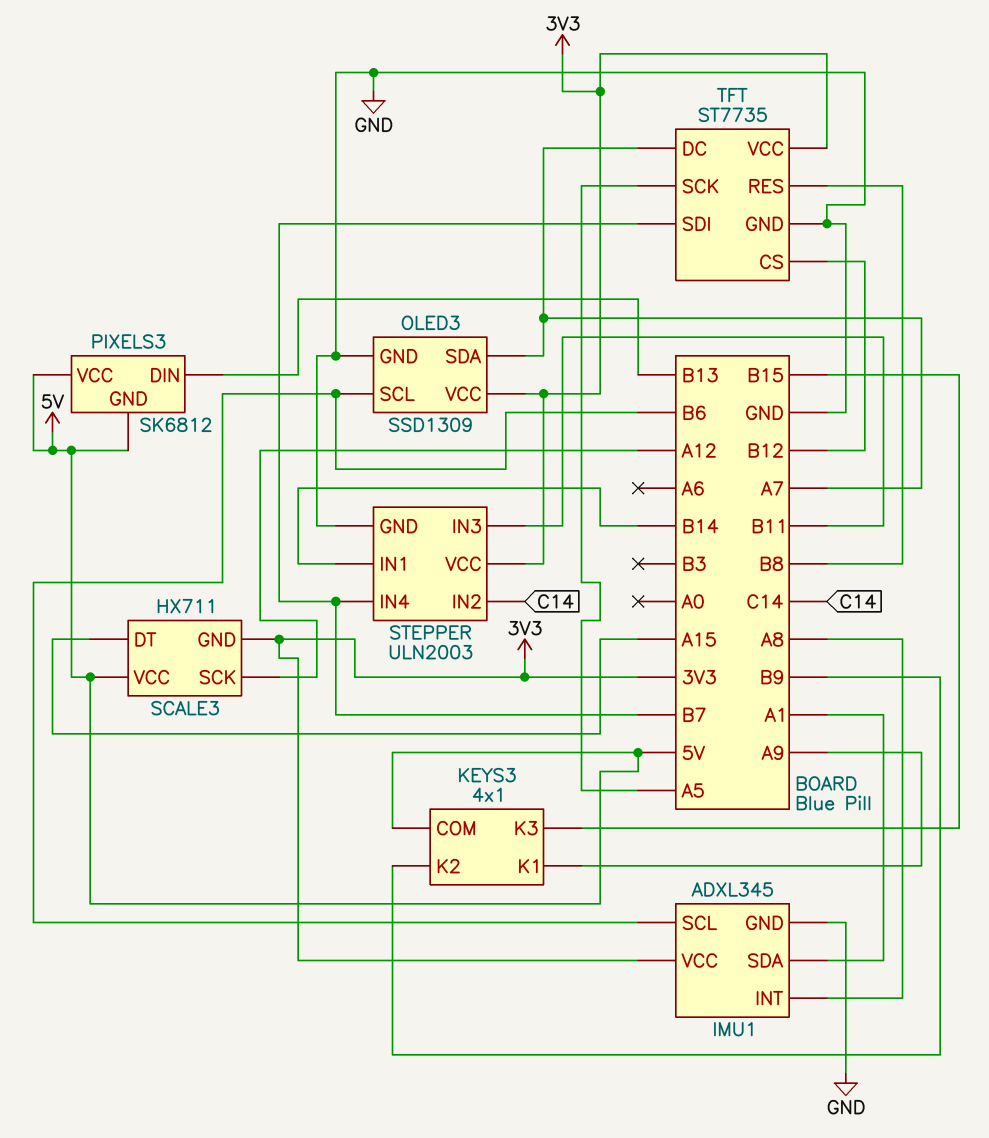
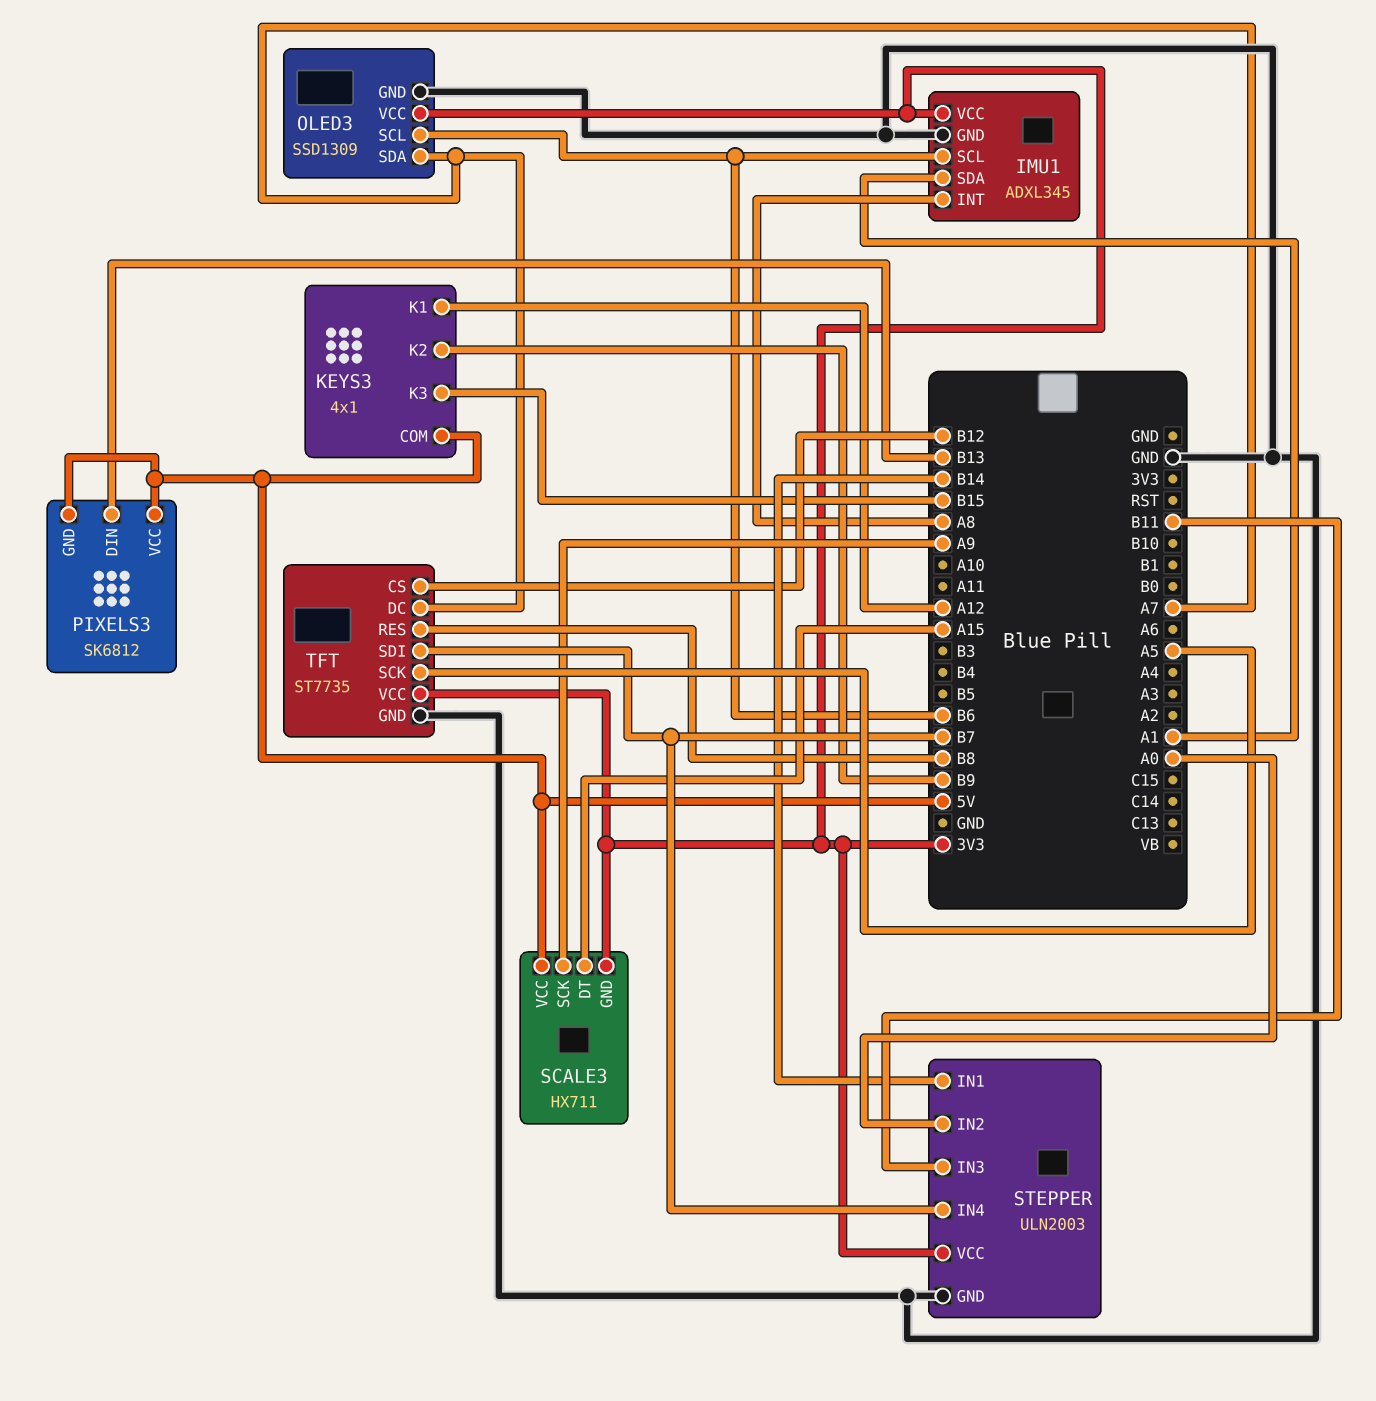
KEYS3 pin K1: A9 -> A12
SCALE3 pin SCK: A12 -> A9
STEPPER pin IN2: C14 -> A0

